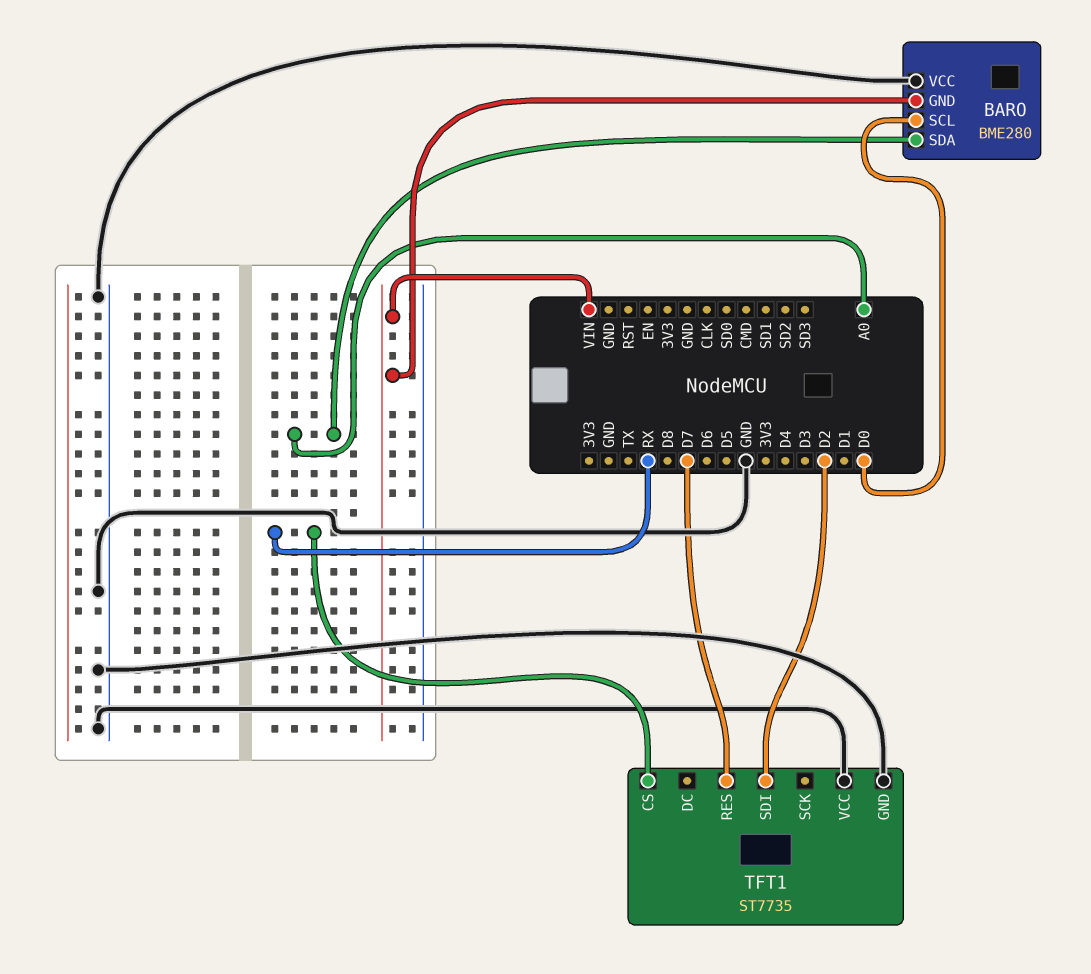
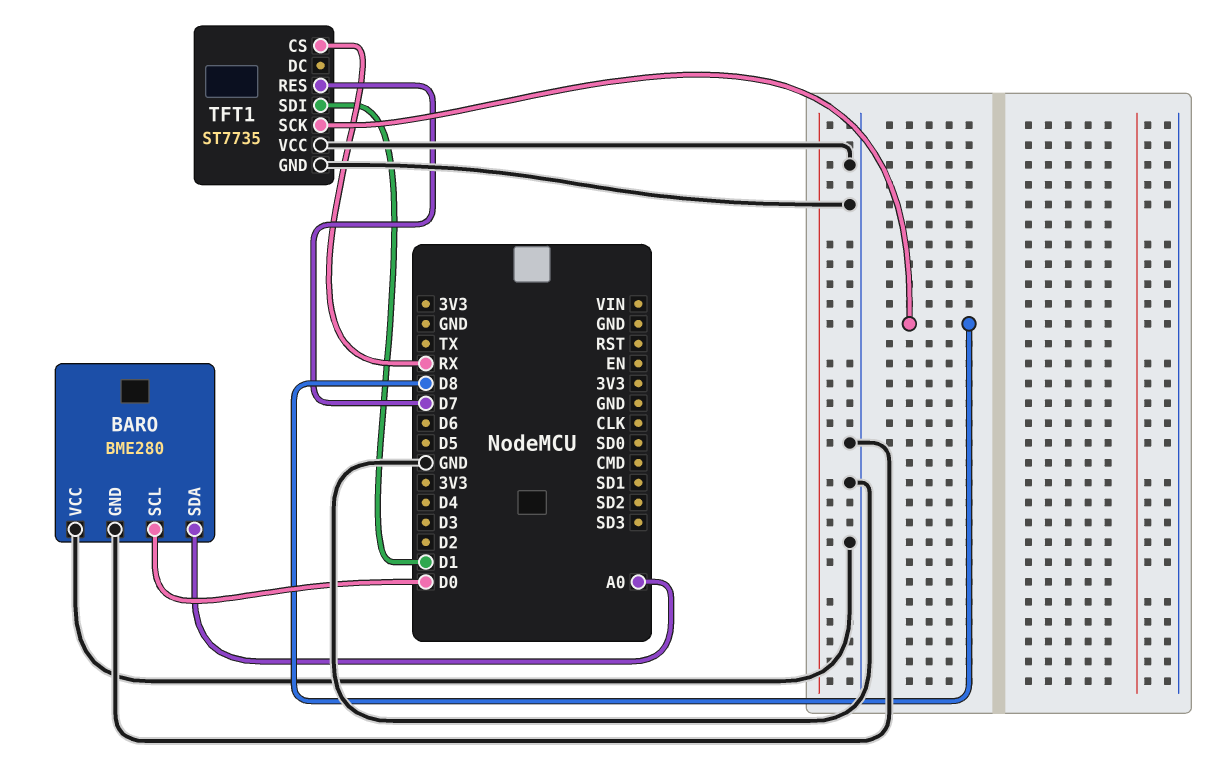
BARO pin GND: VIN -> GND
TFT1 pin SCK: none -> D8
TFT1 pin SDI: D2 -> D1

